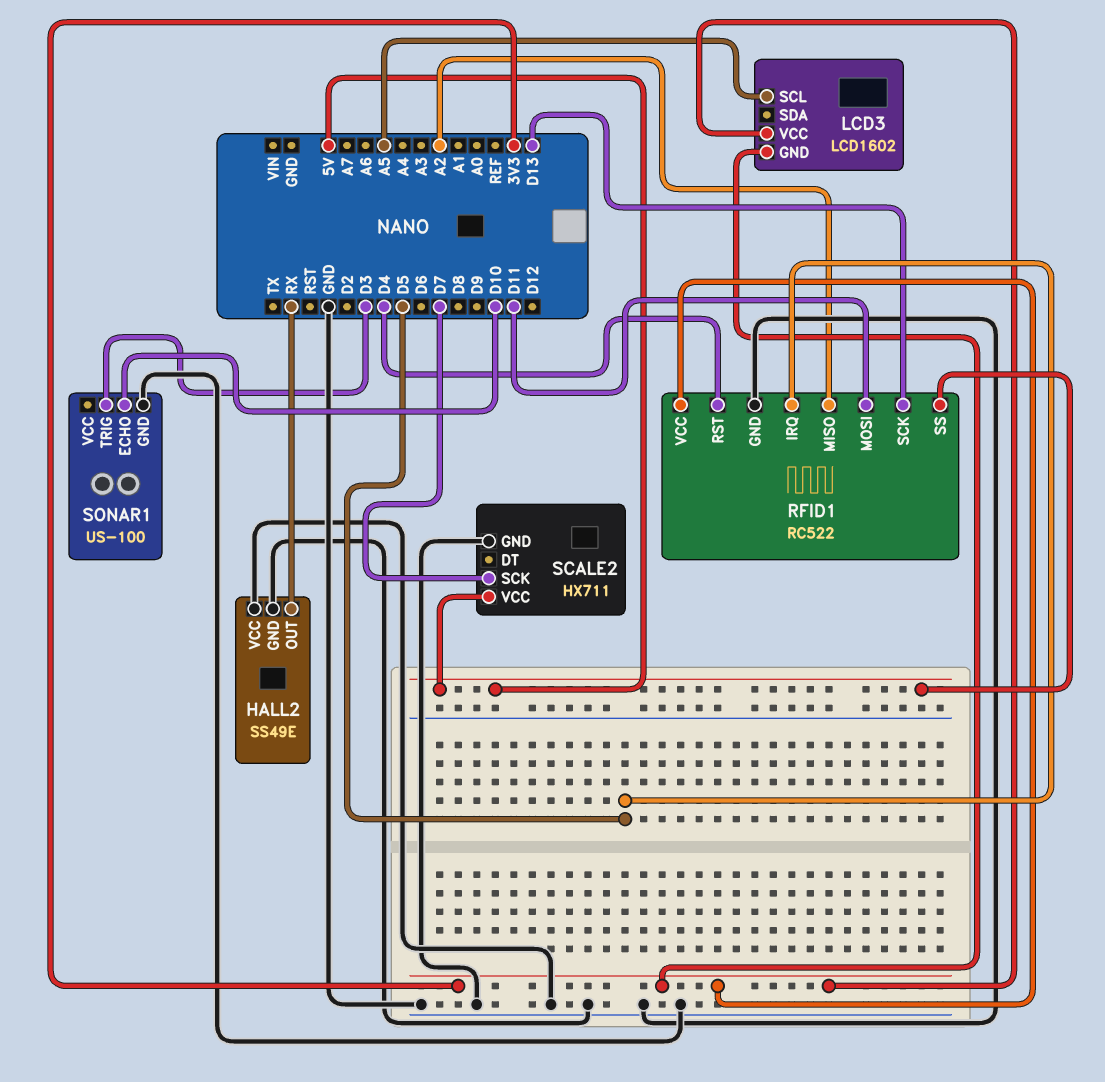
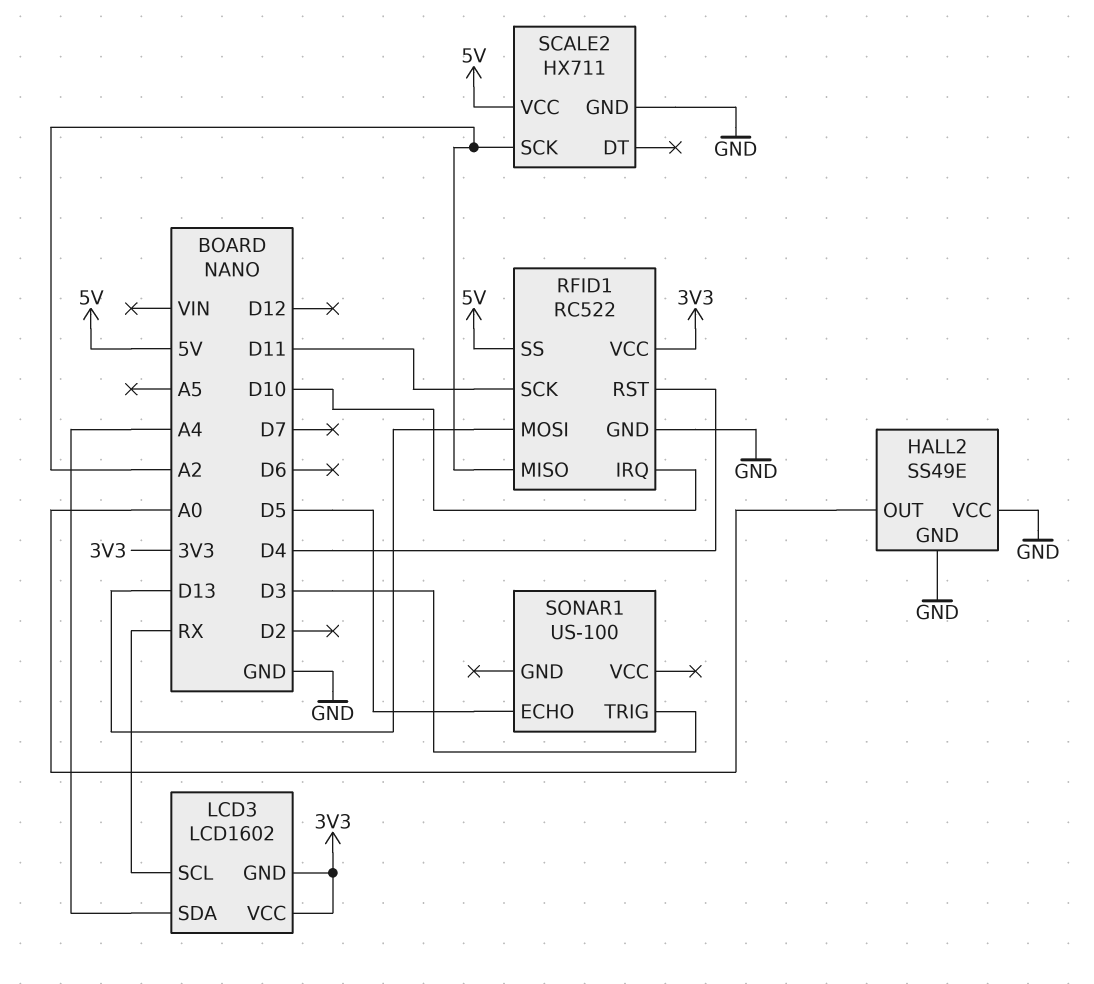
HALL2 pin OUT: RX -> A0
LCD3 pin SCL: A5 -> RX
LCD3 pin SDA: none -> A4
RFID1 pin IRQ: D5 -> D10
RFID1 pin MOSI: D11 -> D13
RFID1 pin SCK: D13 -> D11
SCALE2 pin SCK: D7 -> A2
SONAR1 pin ECHO: D10 -> D5
SONAR1 pin GND: GND -> none

